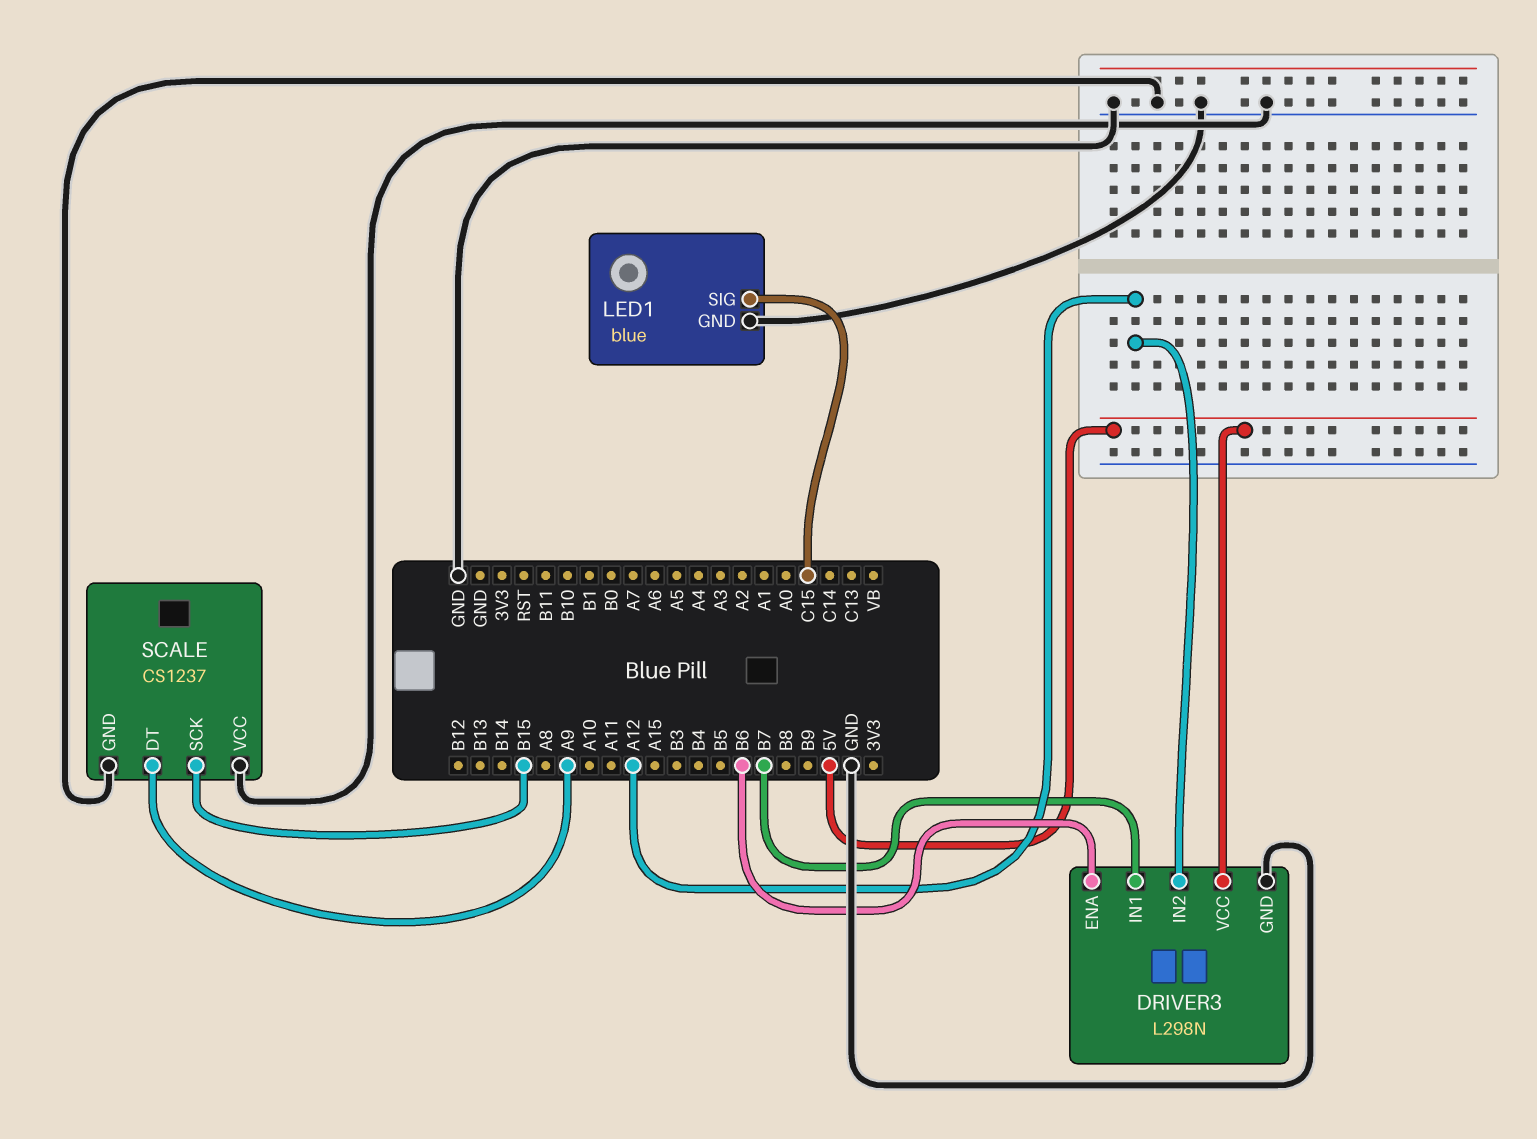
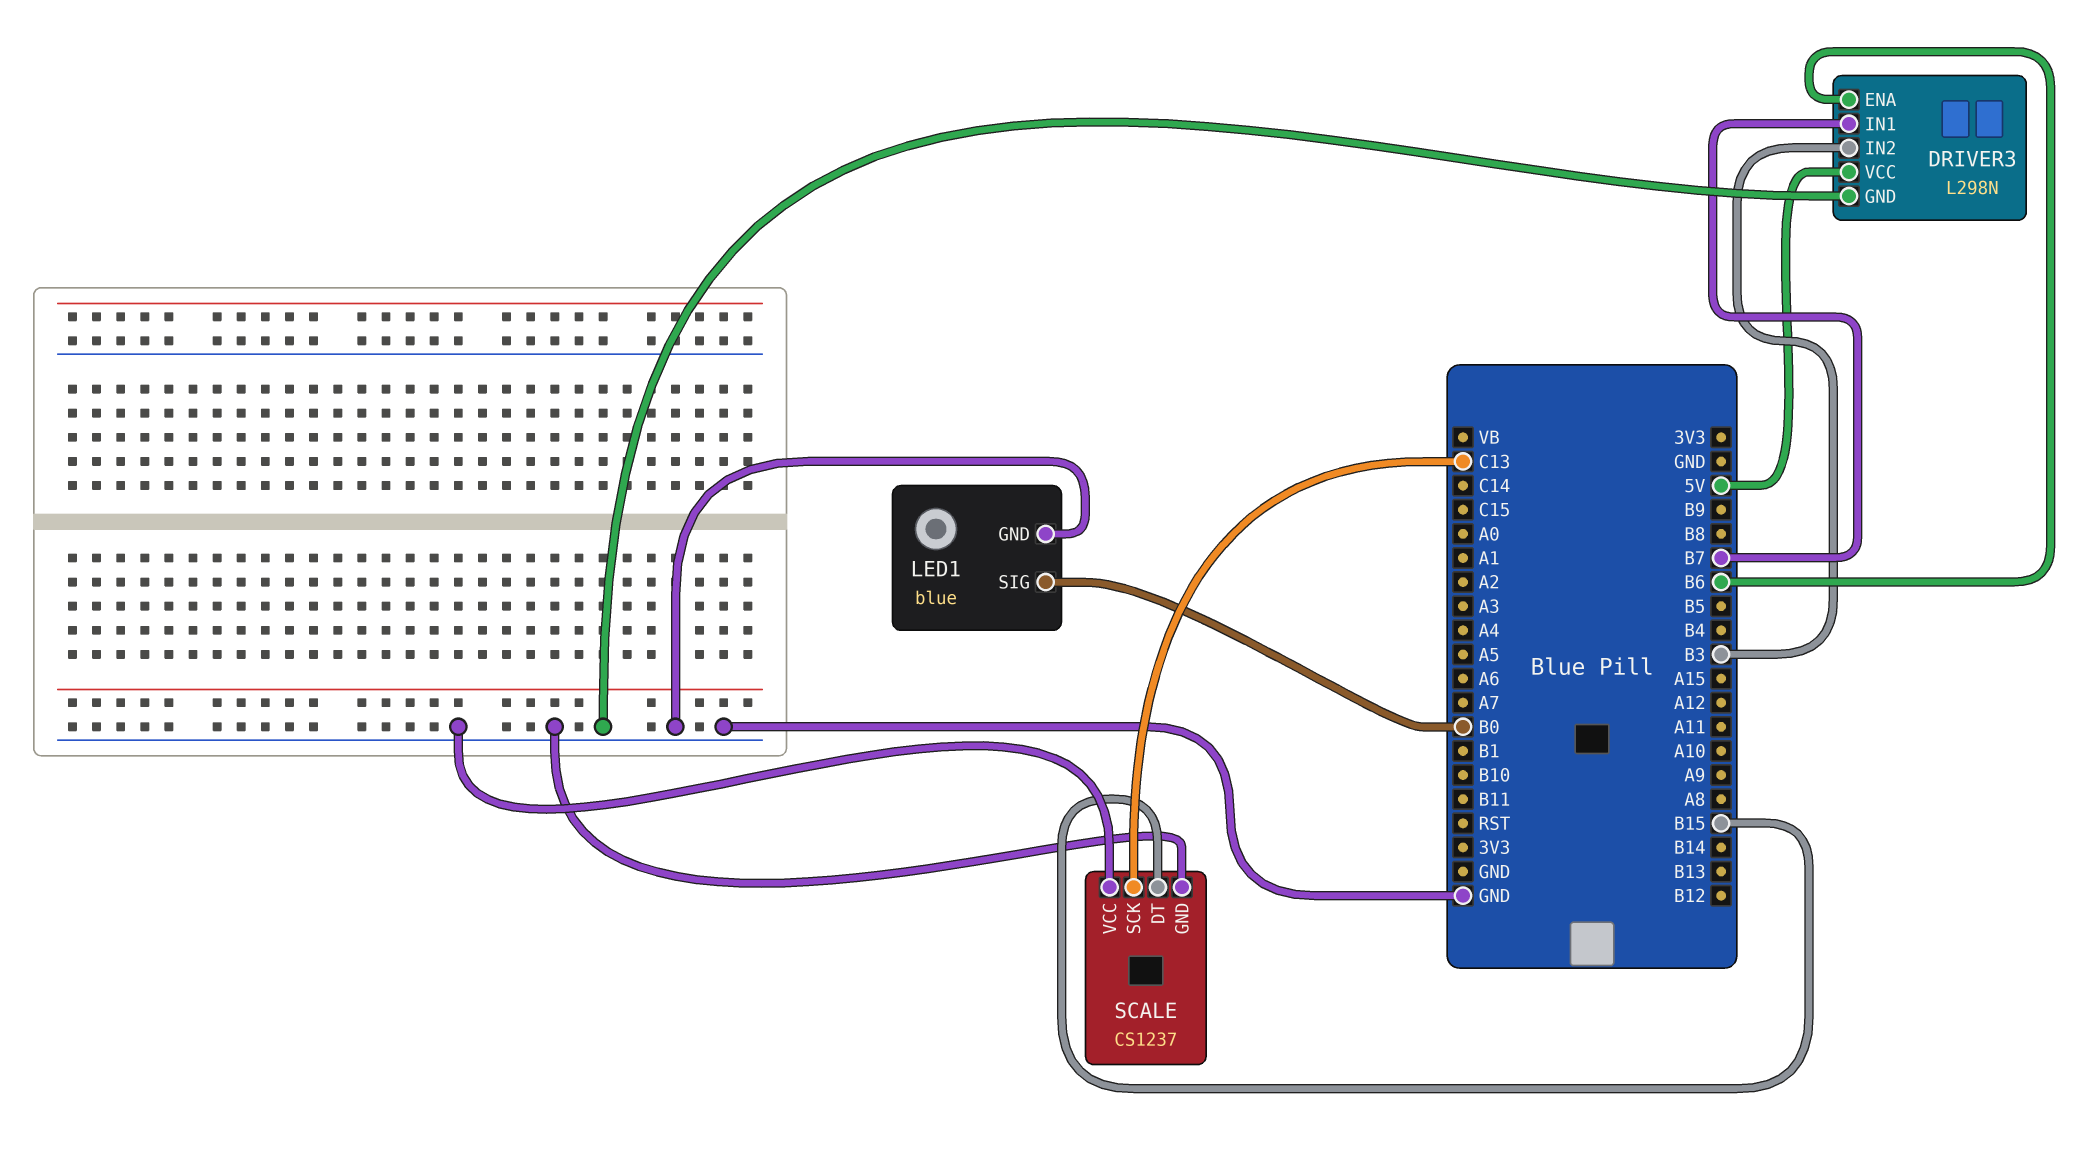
DRIVER3 pin IN2: A12 -> B3
LED1 pin SIG: C15 -> B0
SCALE pin DT: A9 -> B15
SCALE pin SCK: B15 -> C13

